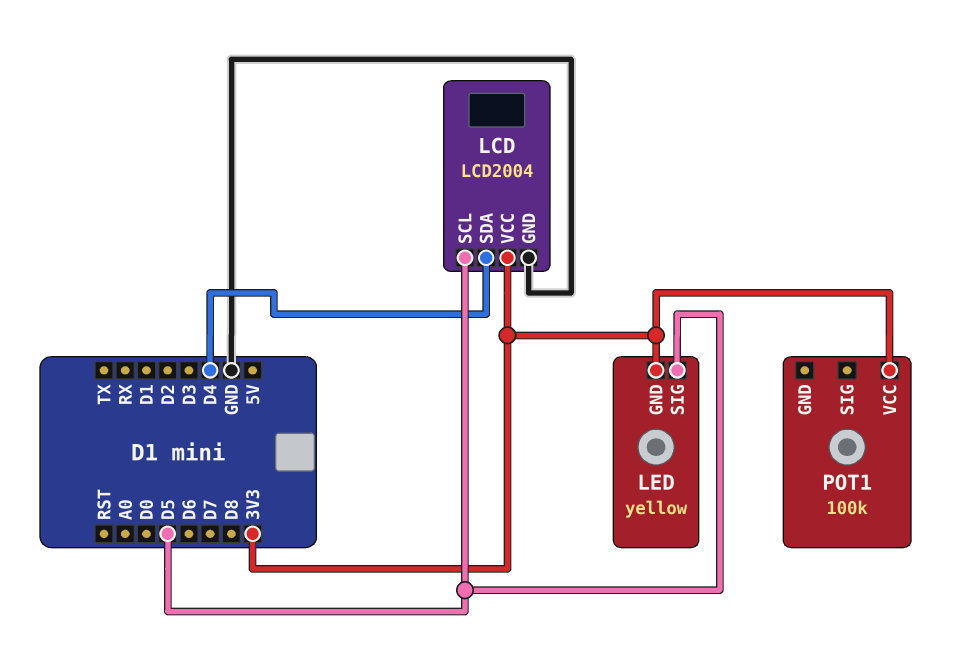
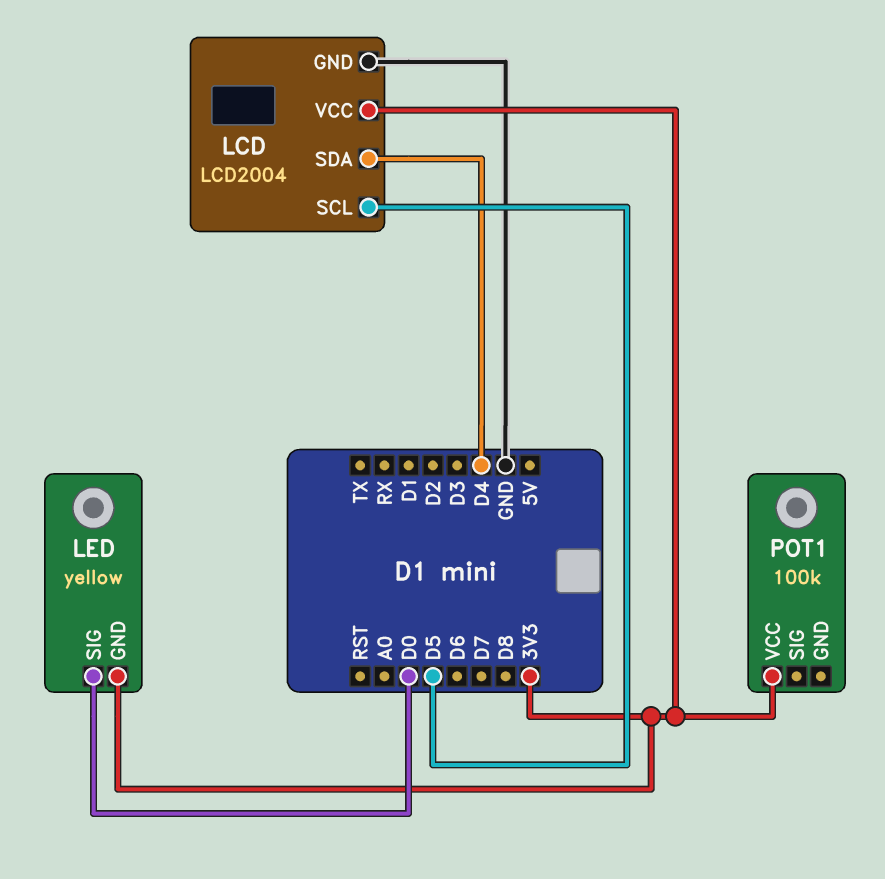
LED pin SIG: D5 -> D0

